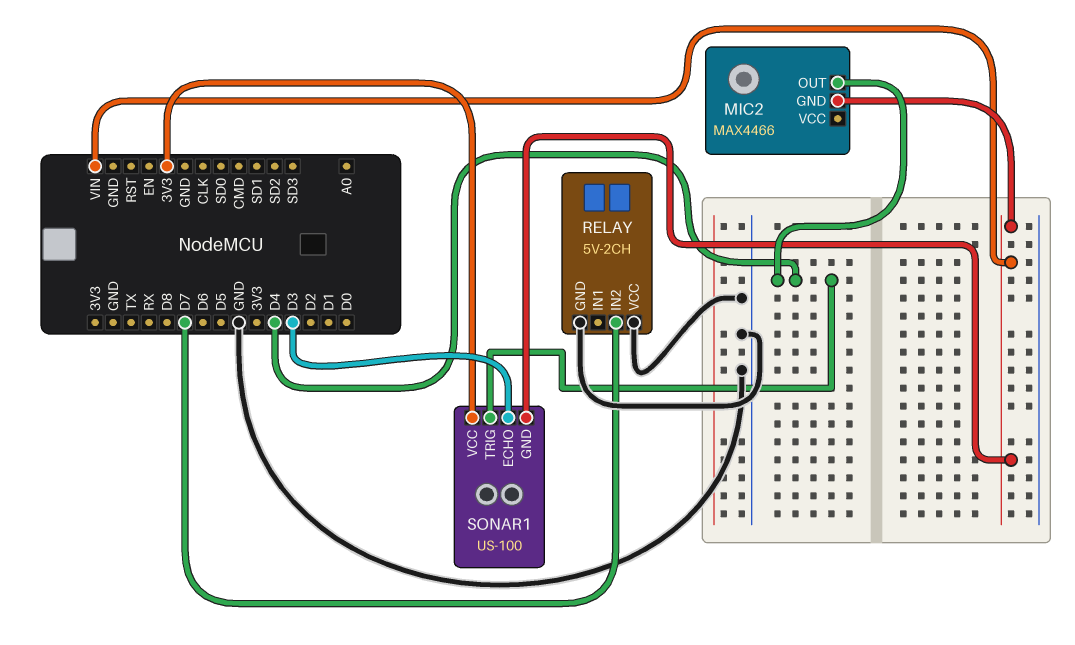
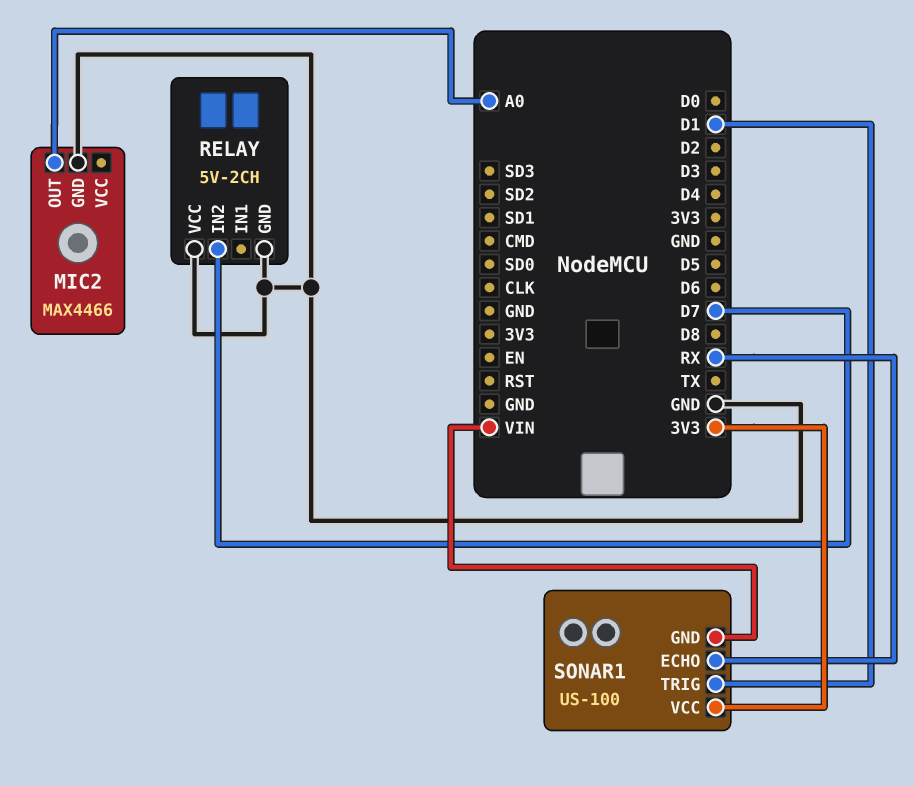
MIC2 pin GND: VIN -> GND
MIC2 pin OUT: D4 -> A0
SONAR1 pin ECHO: D3 -> RX
SONAR1 pin TRIG: D4 -> D1

